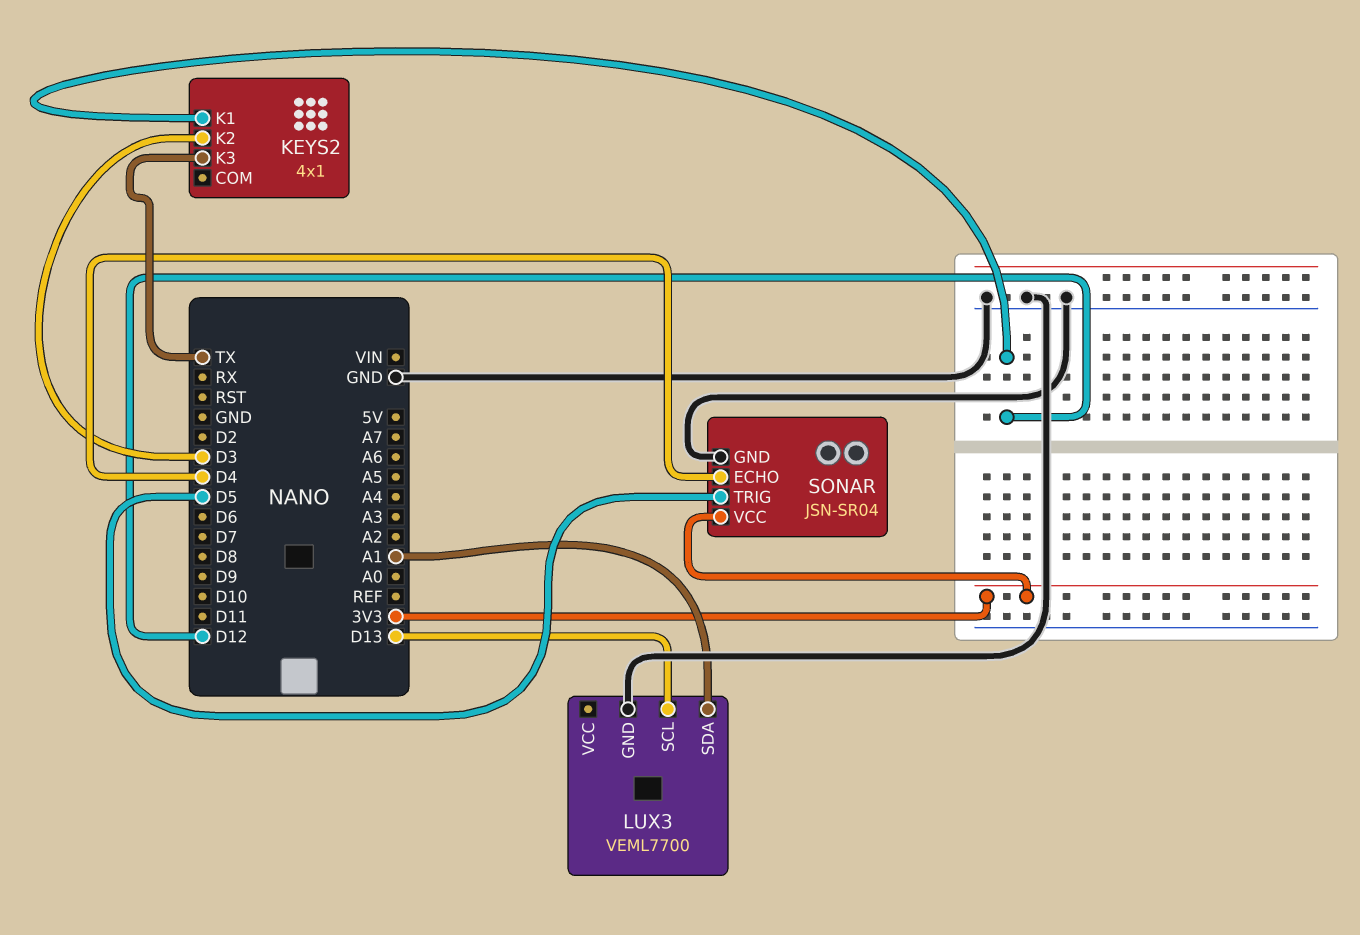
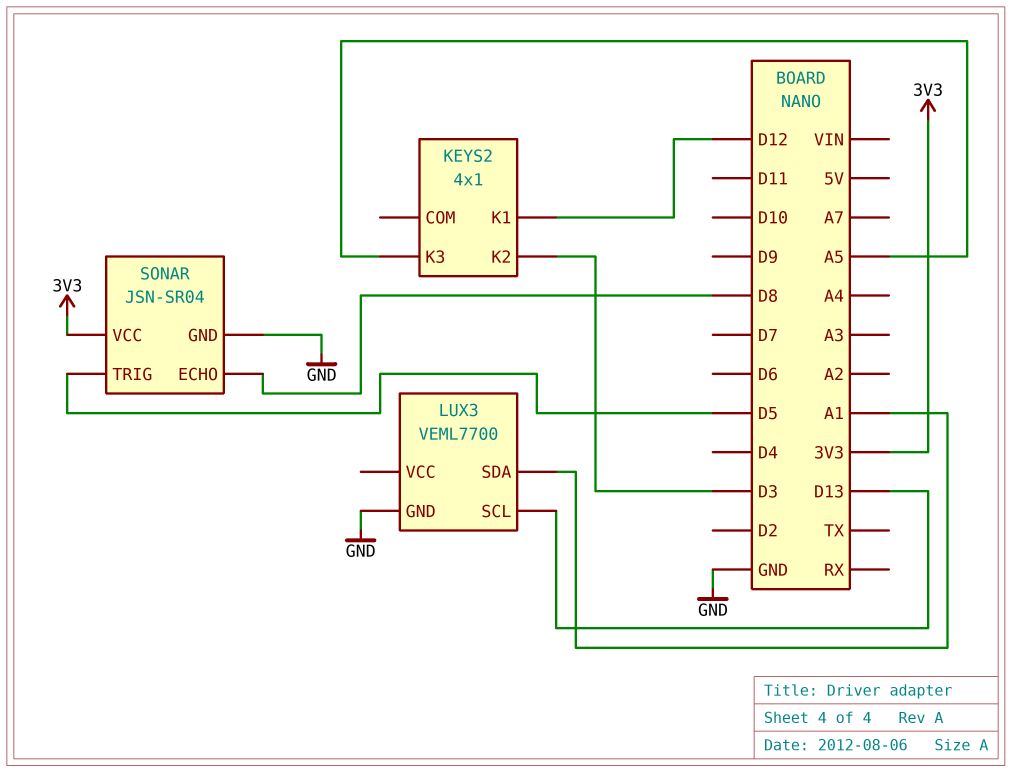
KEYS2 pin K3: TX -> A5
SONAR pin ECHO: D4 -> D8

